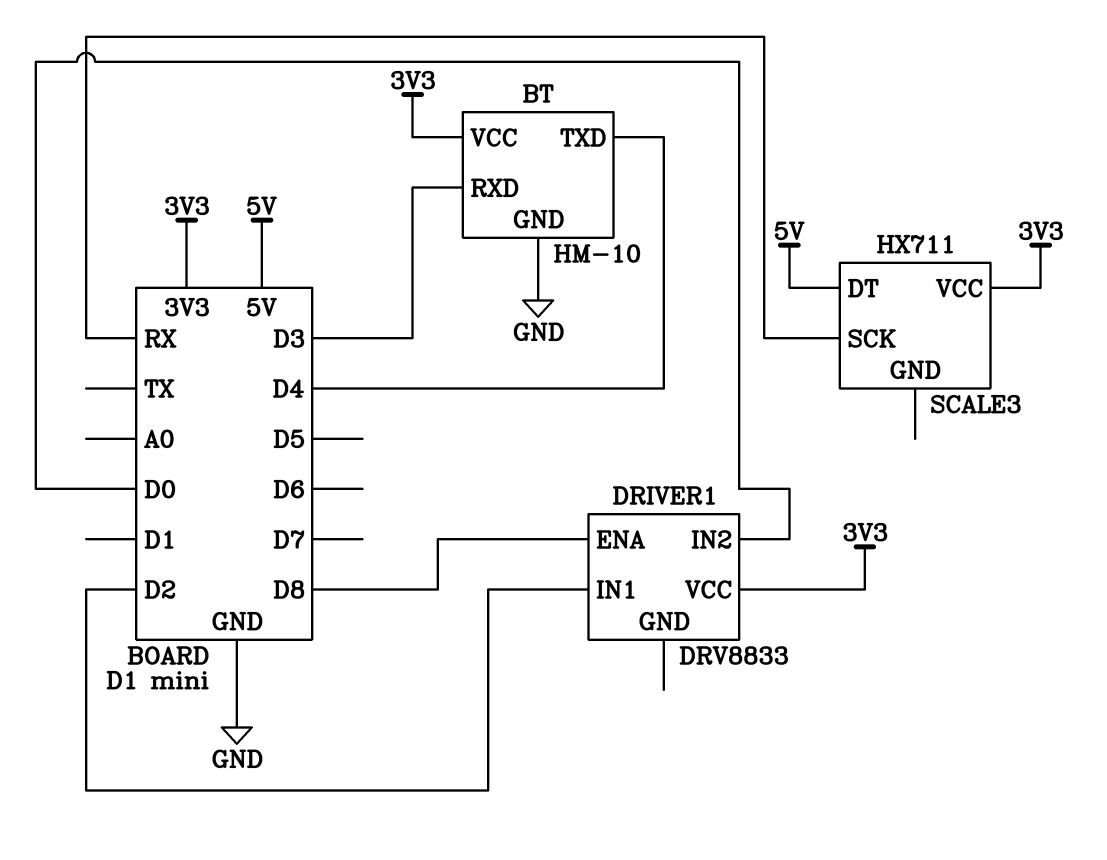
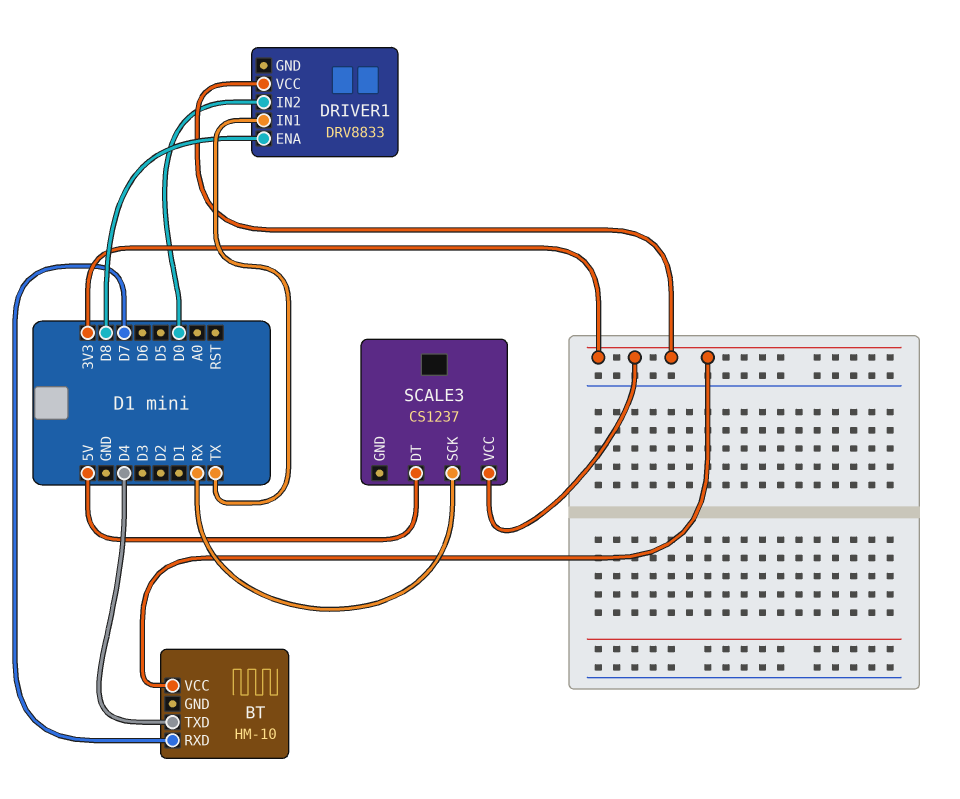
BT pin GND: GND -> none
BT pin RXD: D3 -> D7
DRIVER1 pin IN1: D2 -> TX
SCALE3: HX711 -> CS1237

